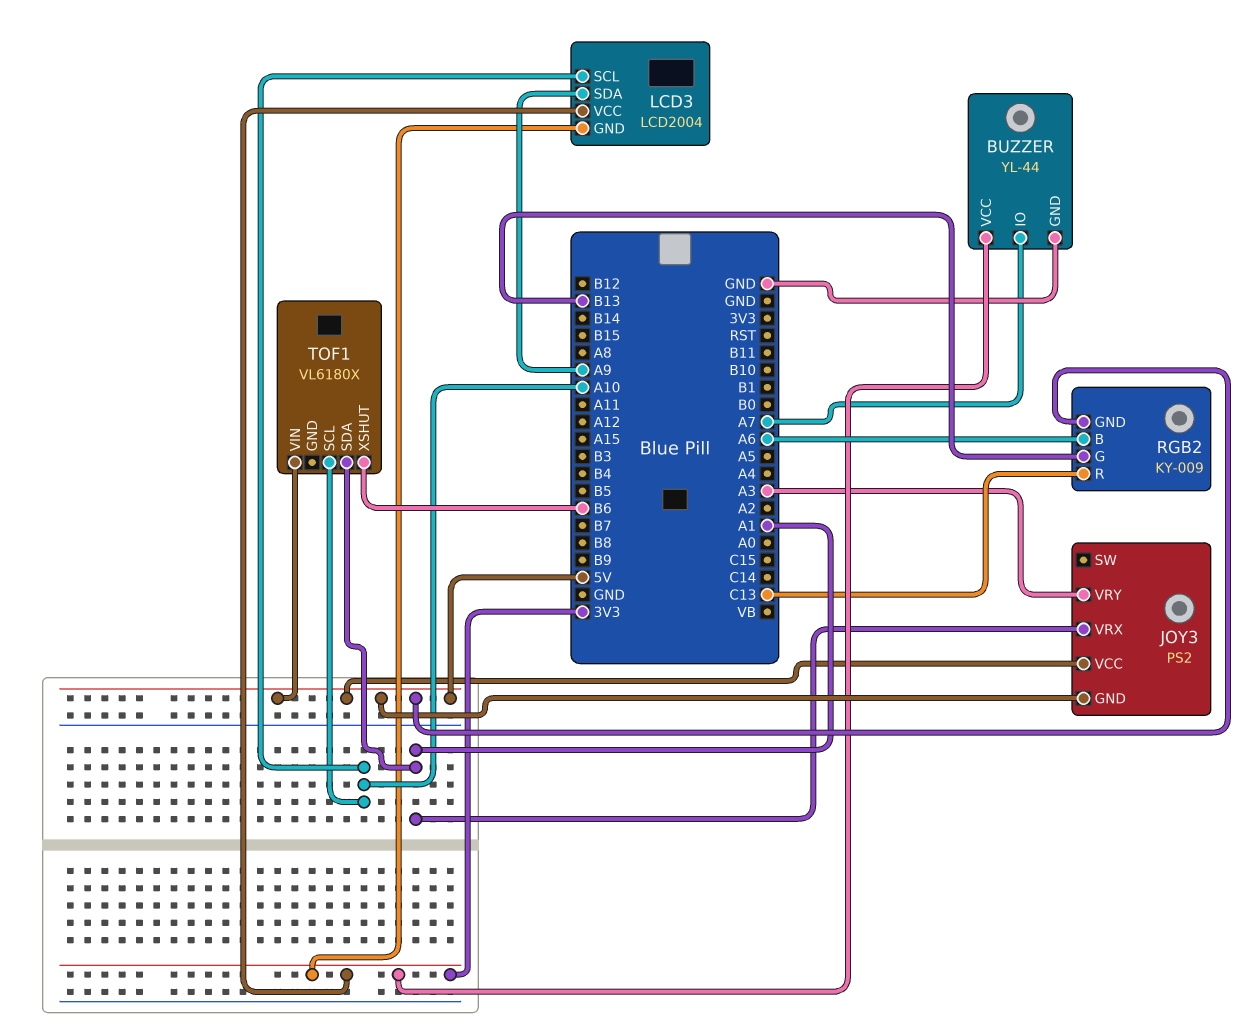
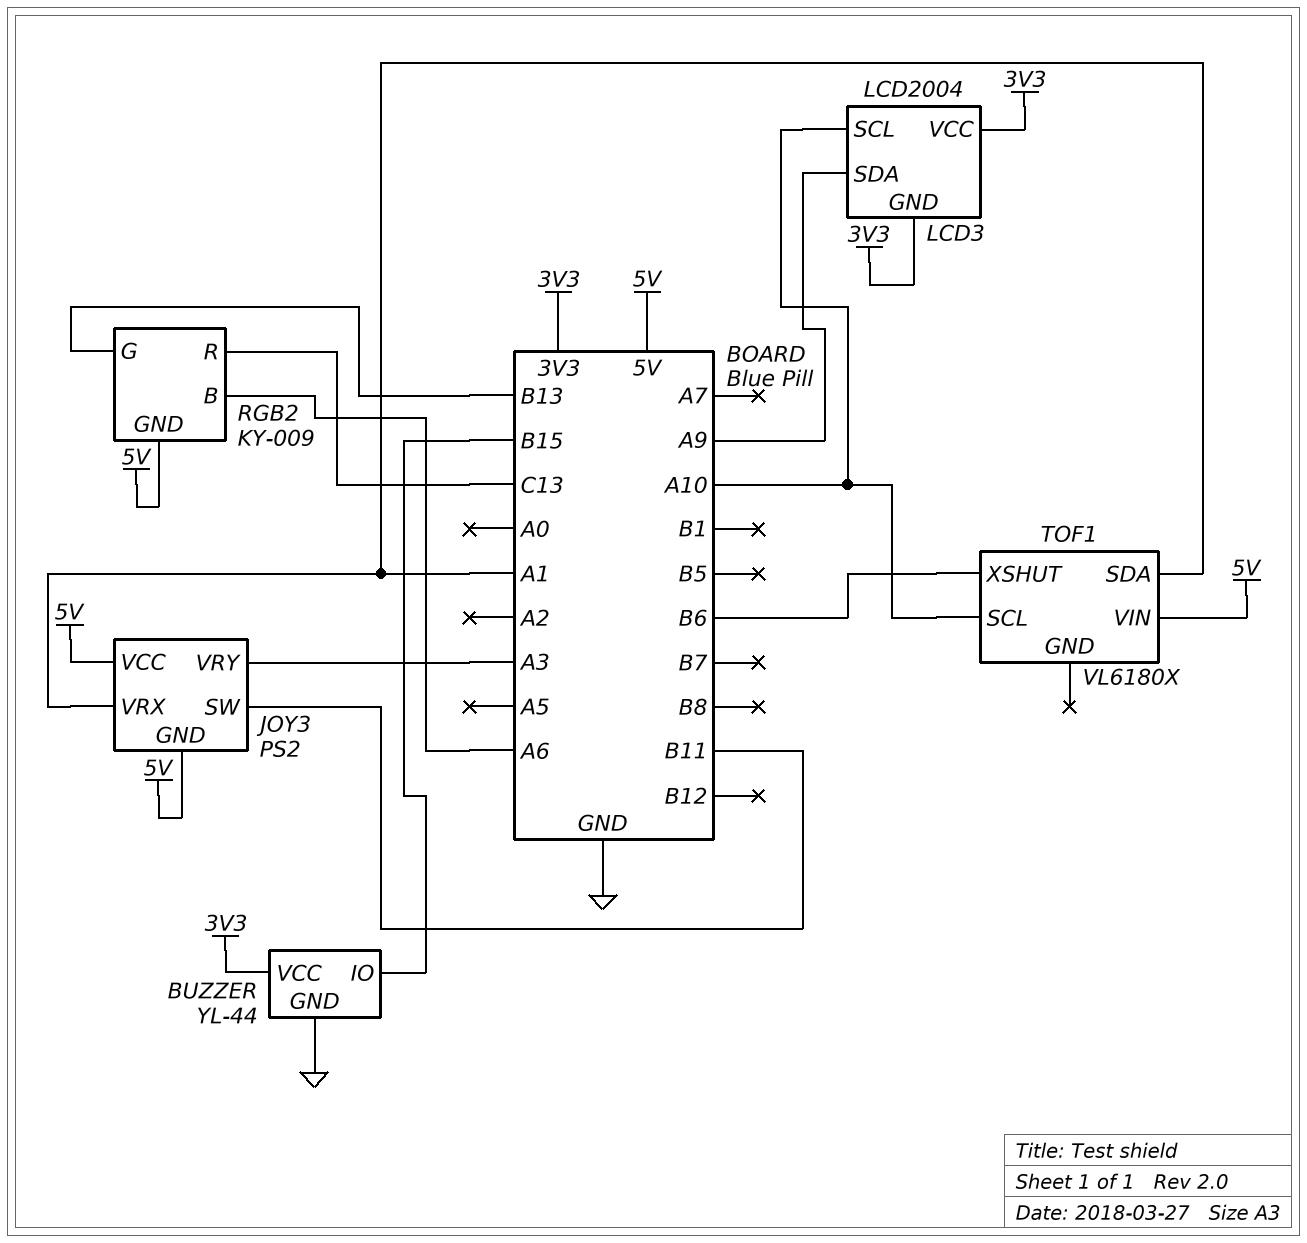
BUZZER pin IO: A7 -> B15
JOY3 pin SW: none -> B11

